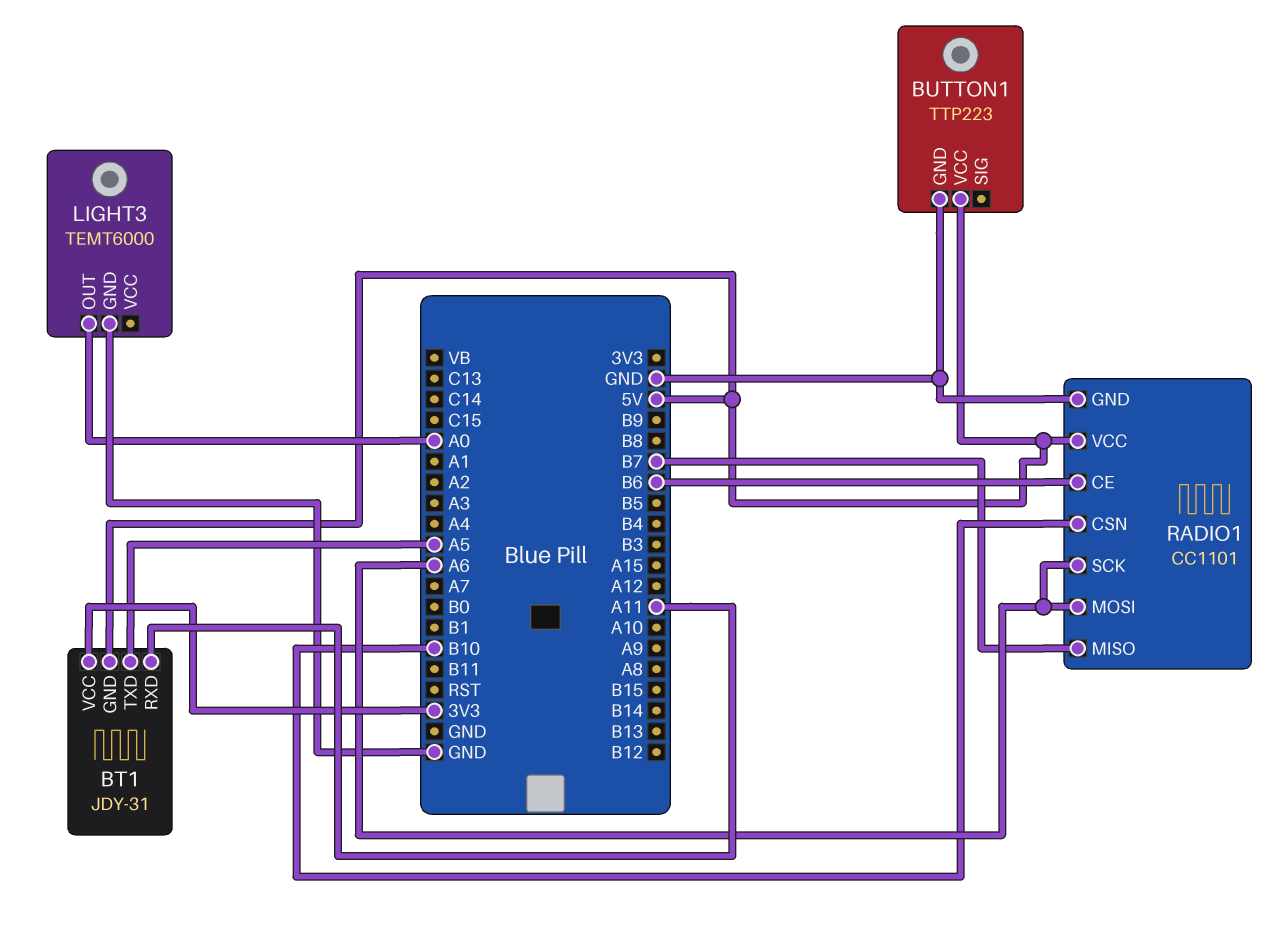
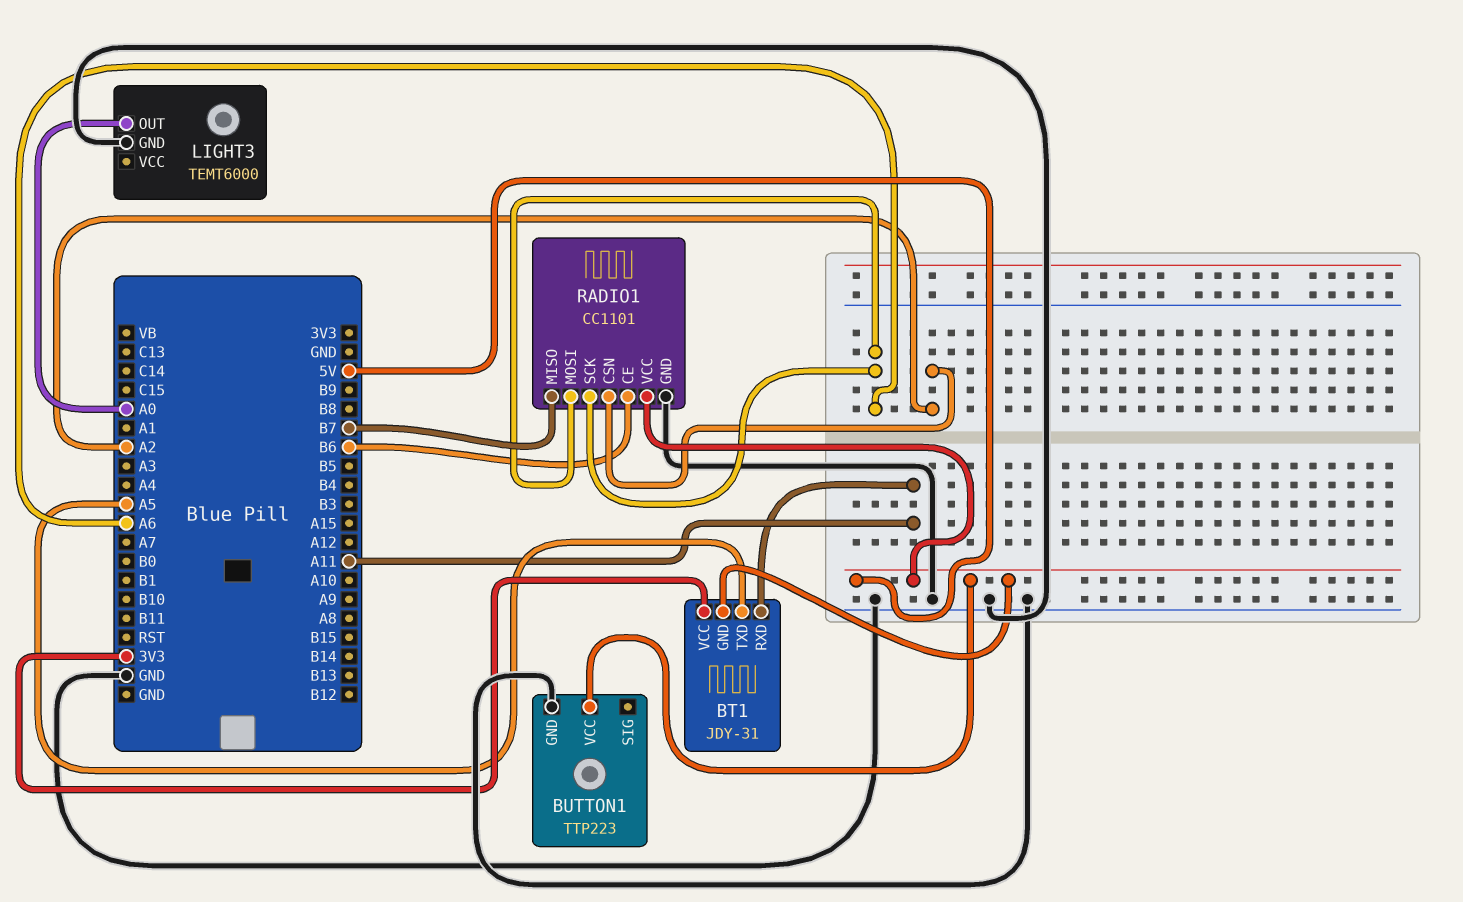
RADIO1 pin CSN: B10 -> A2

